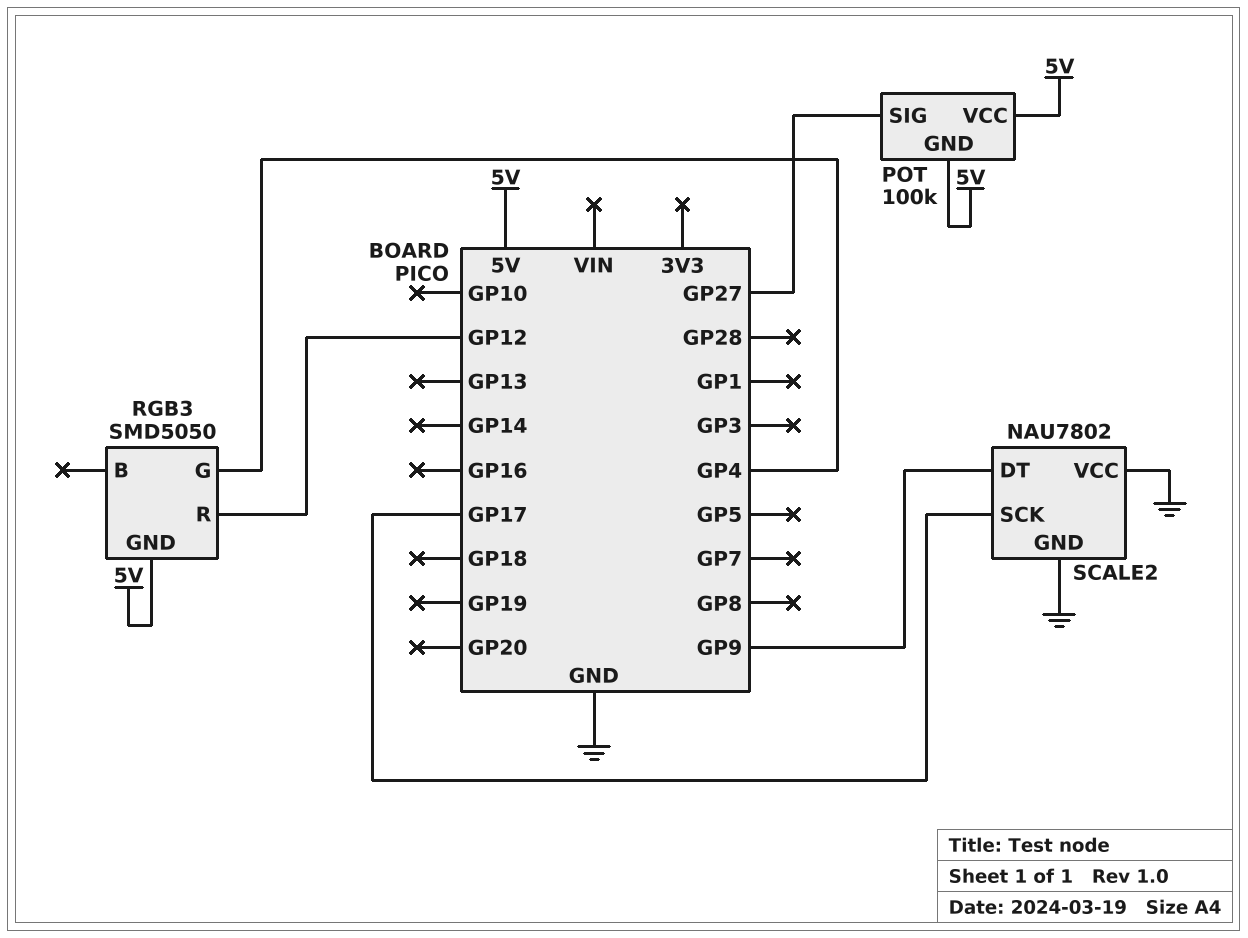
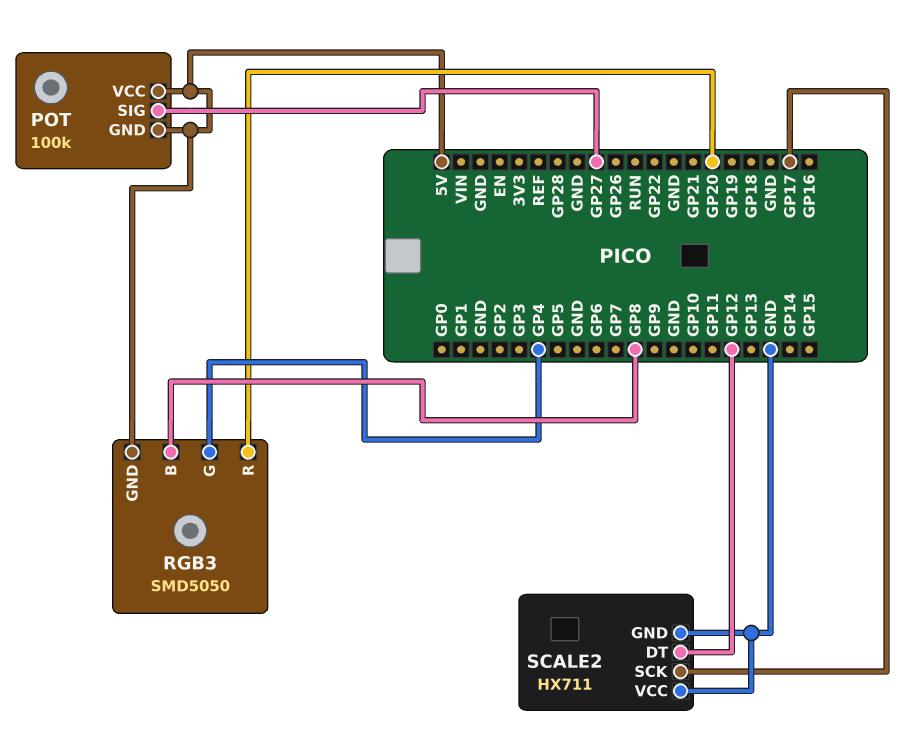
RGB3 pin B: none -> GP8
RGB3 pin R: GP12 -> GP20
SCALE2: NAU7802 -> HX711
SCALE2 pin DT: GP9 -> GP12

